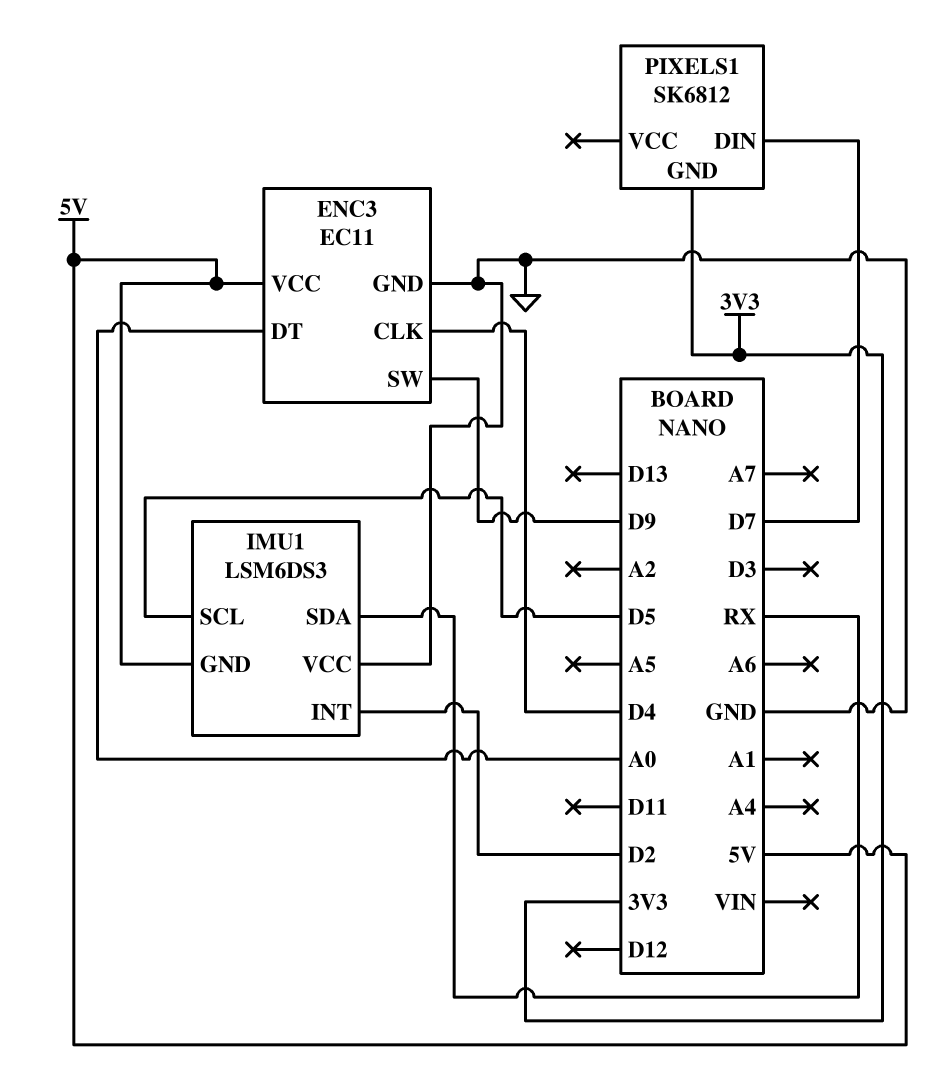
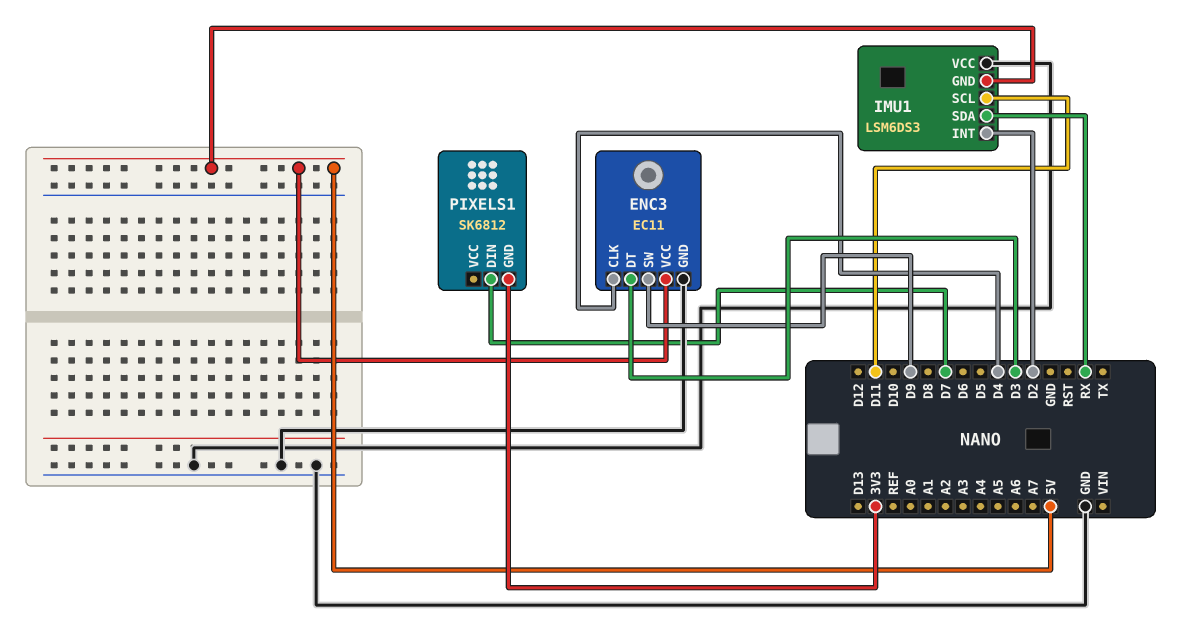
ENC3 pin DT: A0 -> D3
IMU1 pin SCL: D5 -> D11

